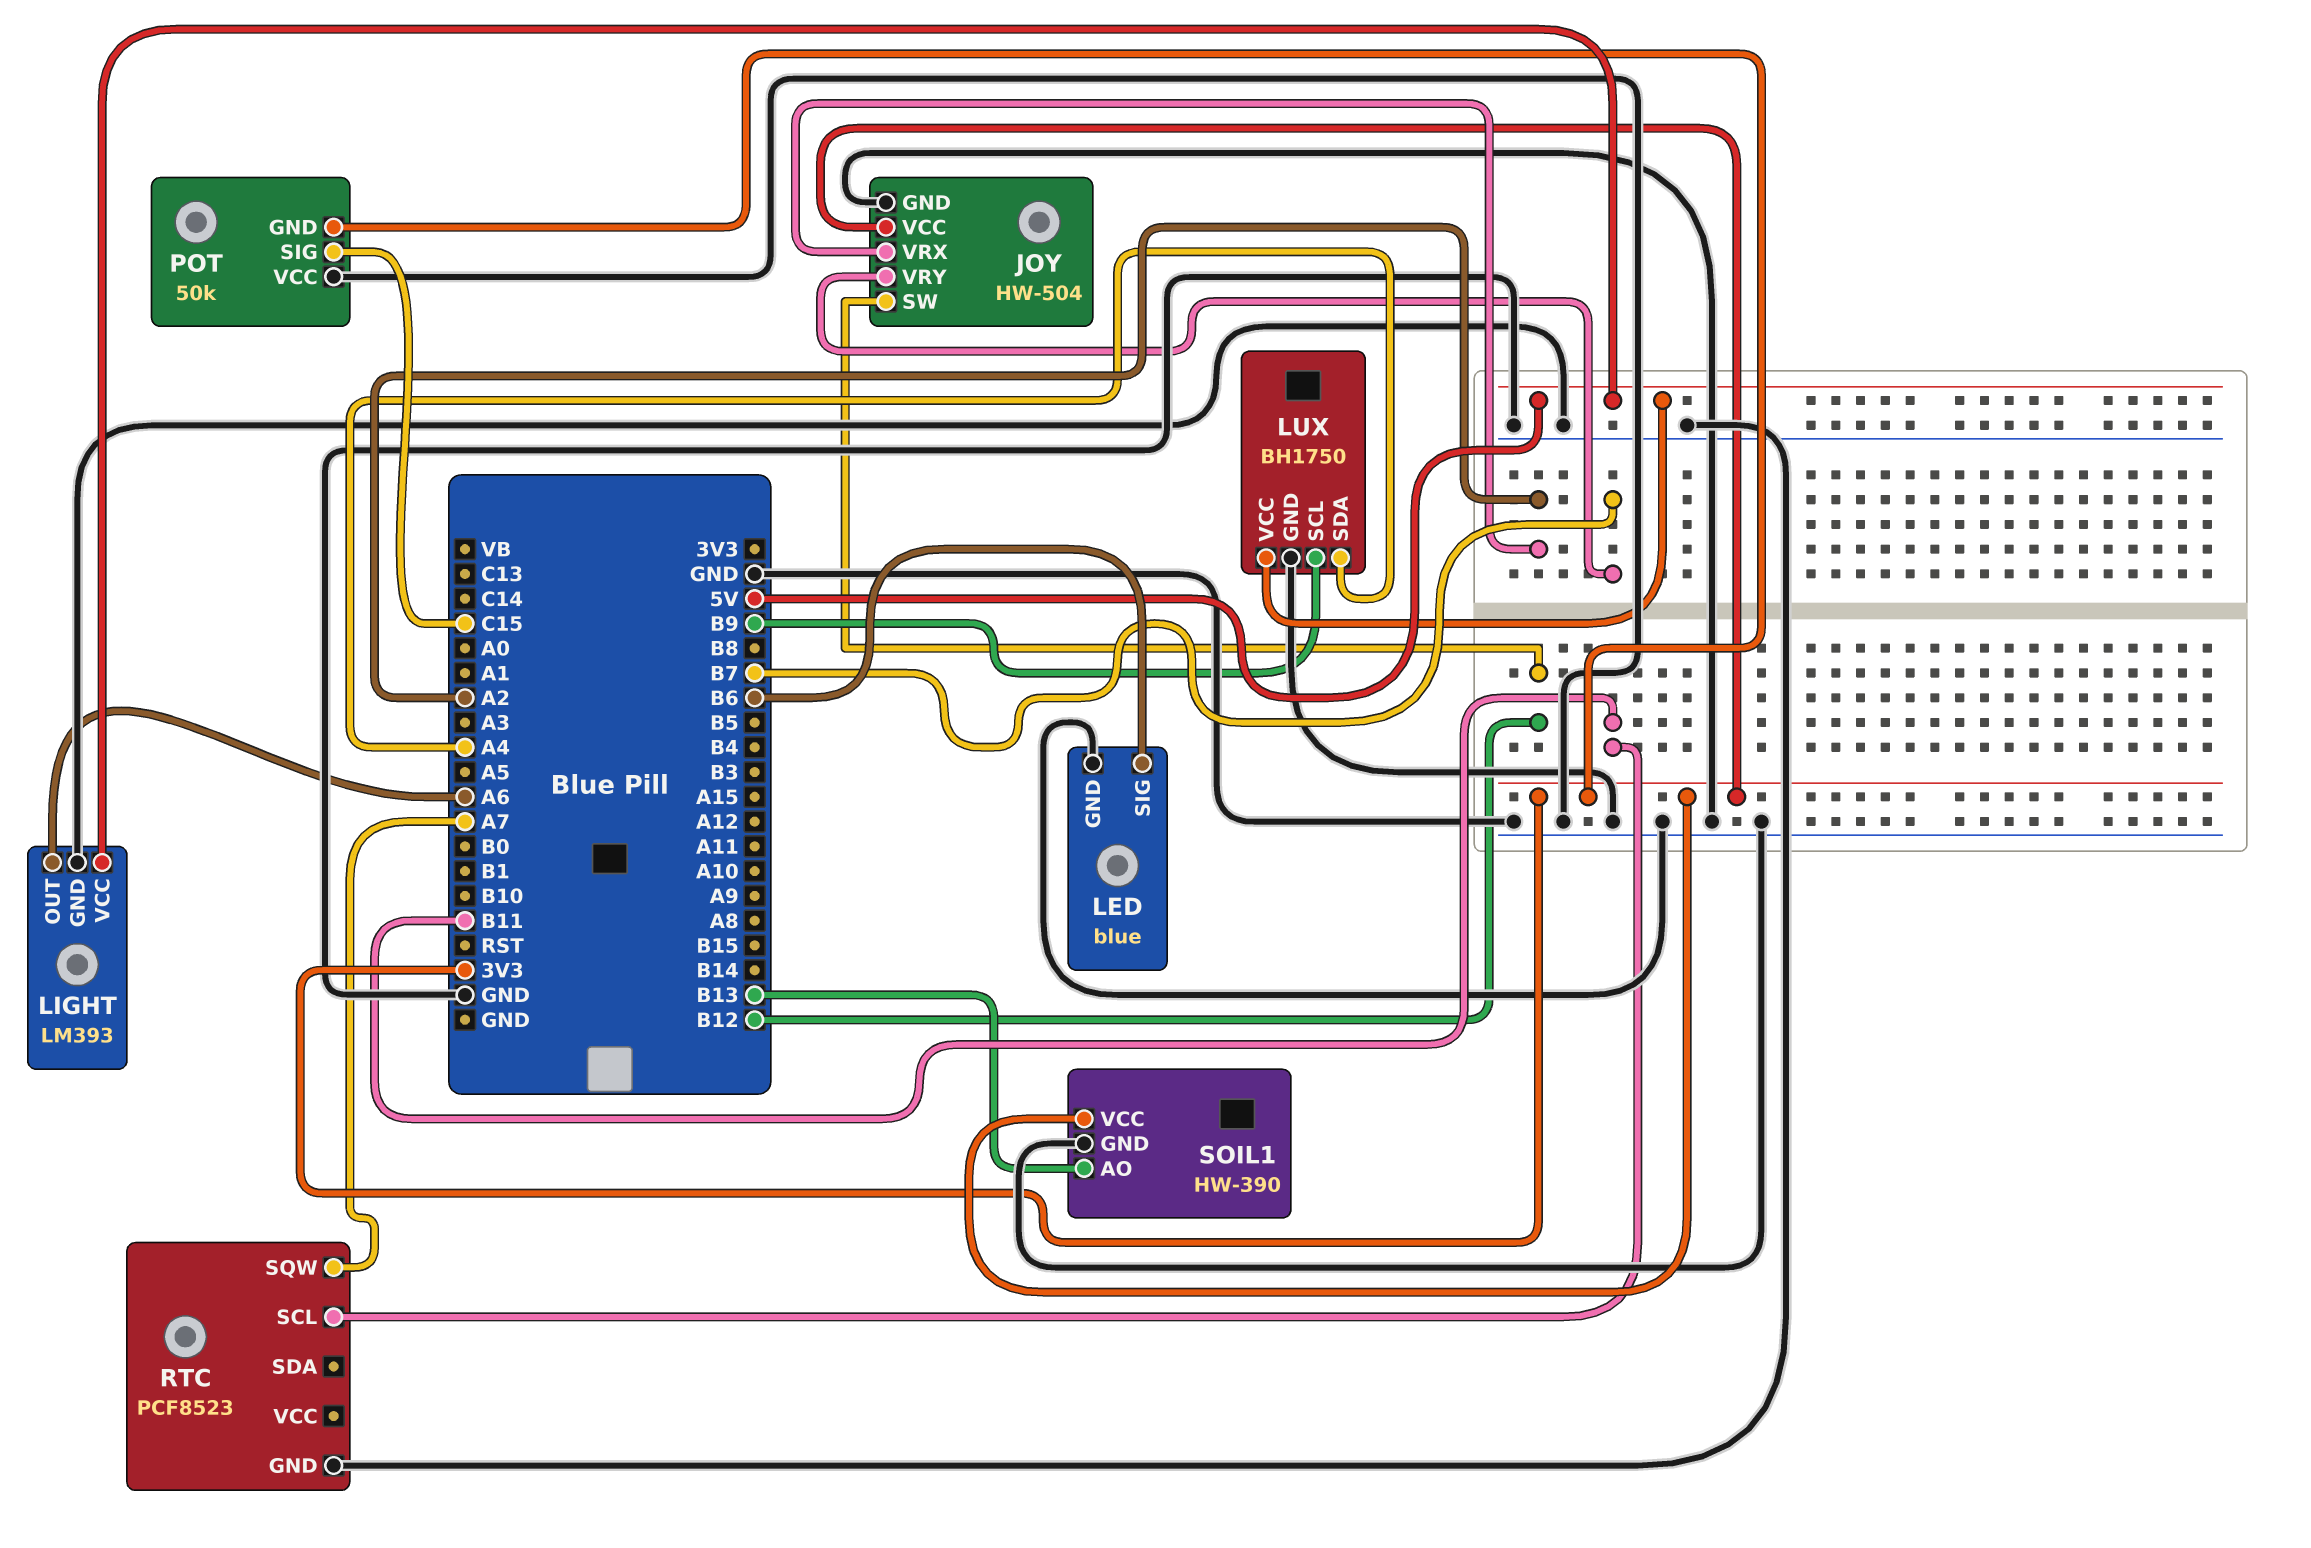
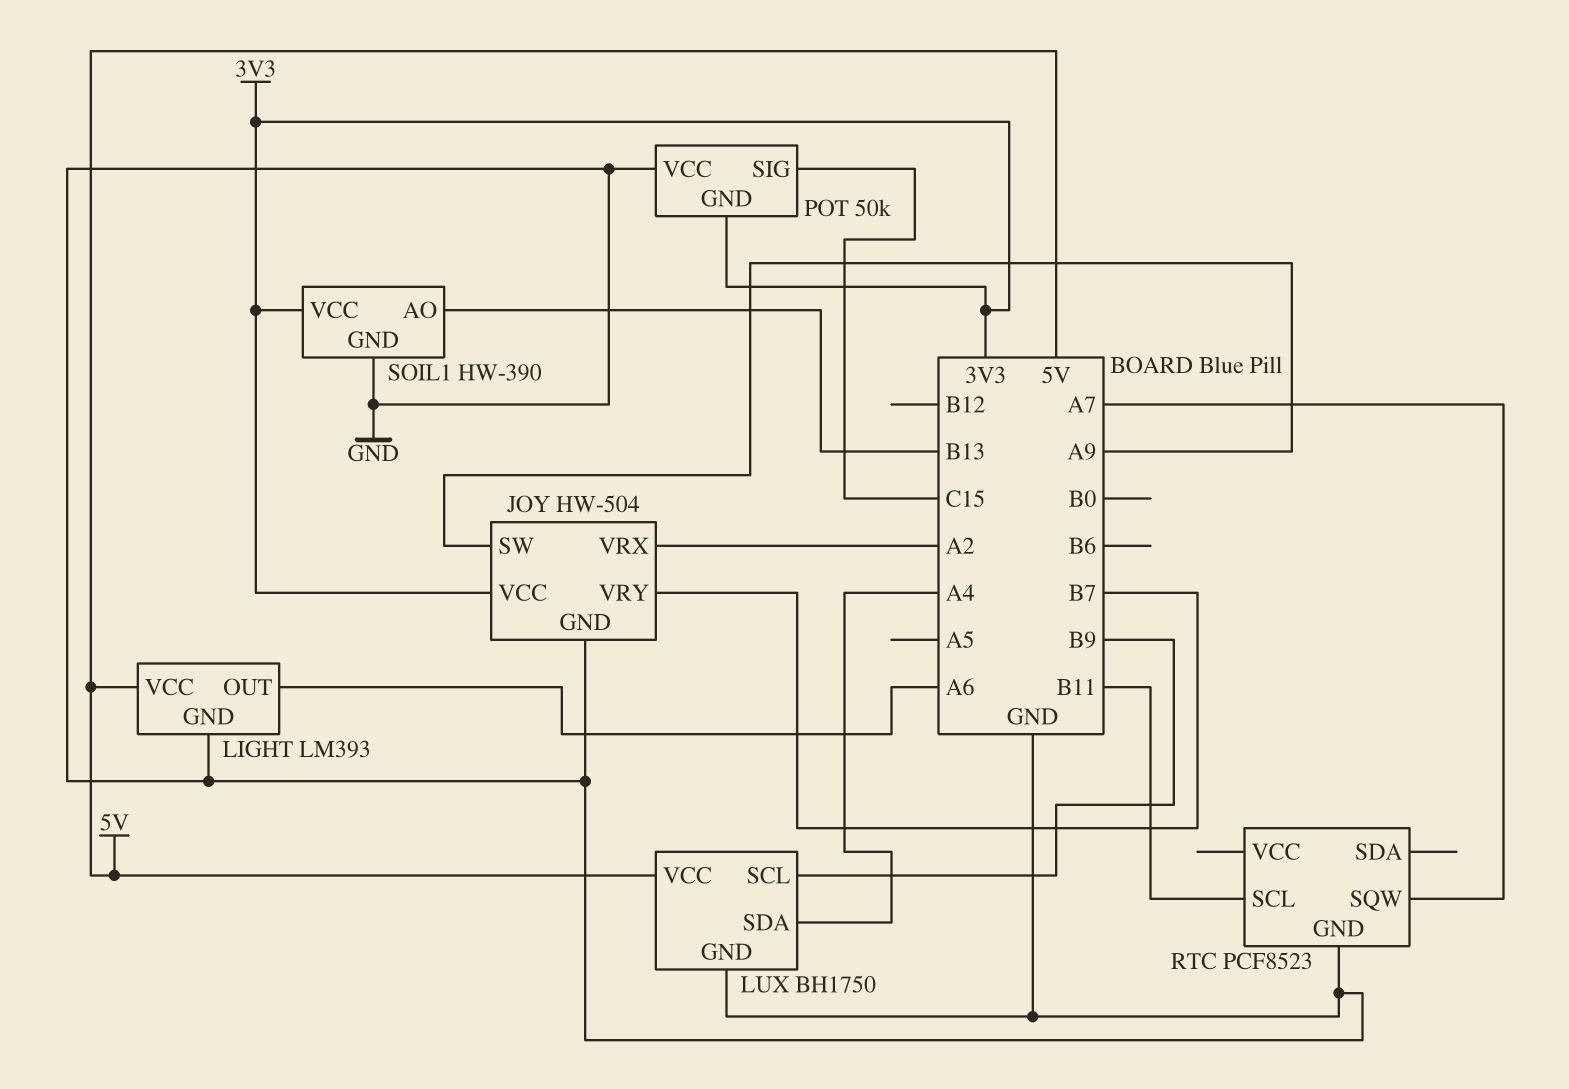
JOY pin SW: B12 -> A9
LED: blue -> none
LED pin GND: GND -> none
LED pin SIG: B6 -> none

